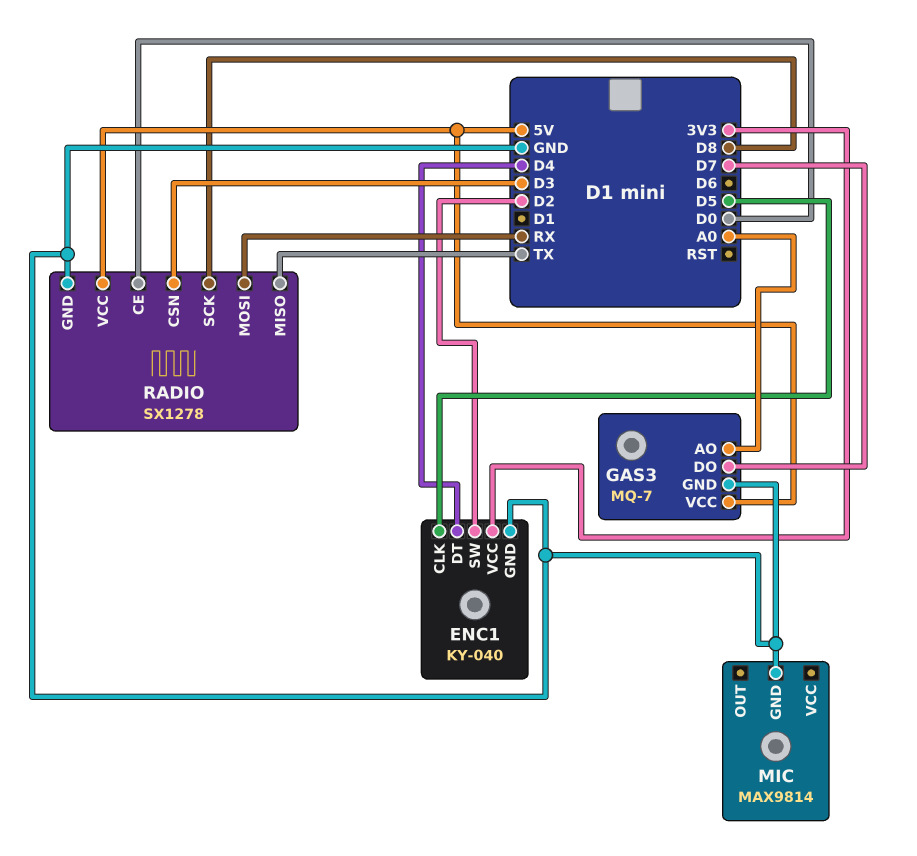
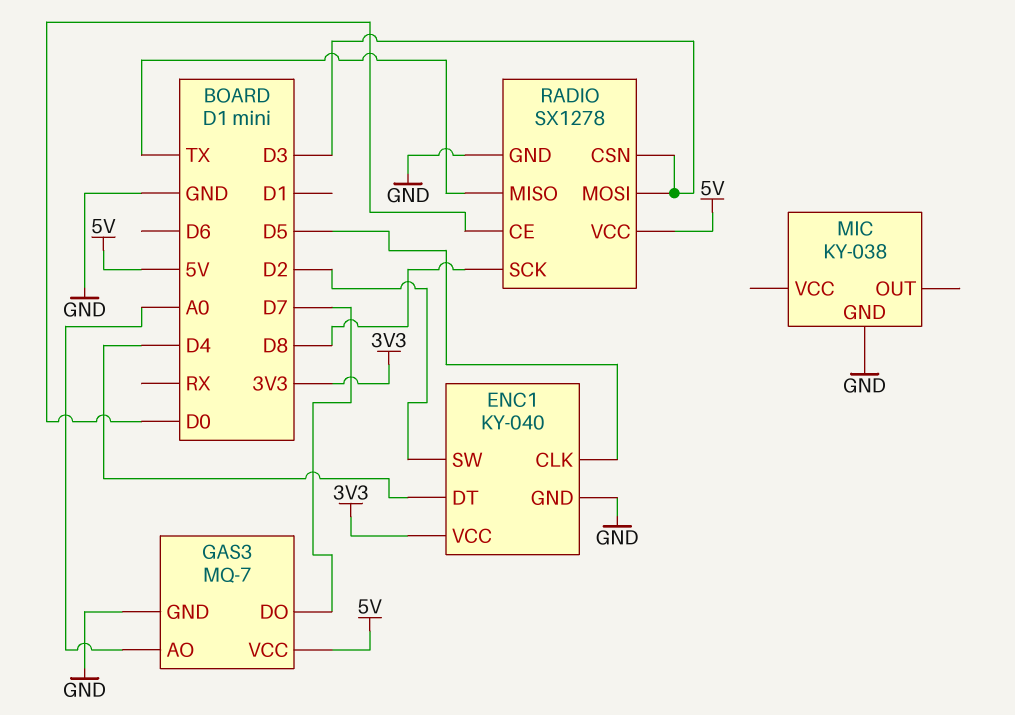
MIC: MAX9814 -> KY-038
RADIO pin MOSI: RX -> D3

